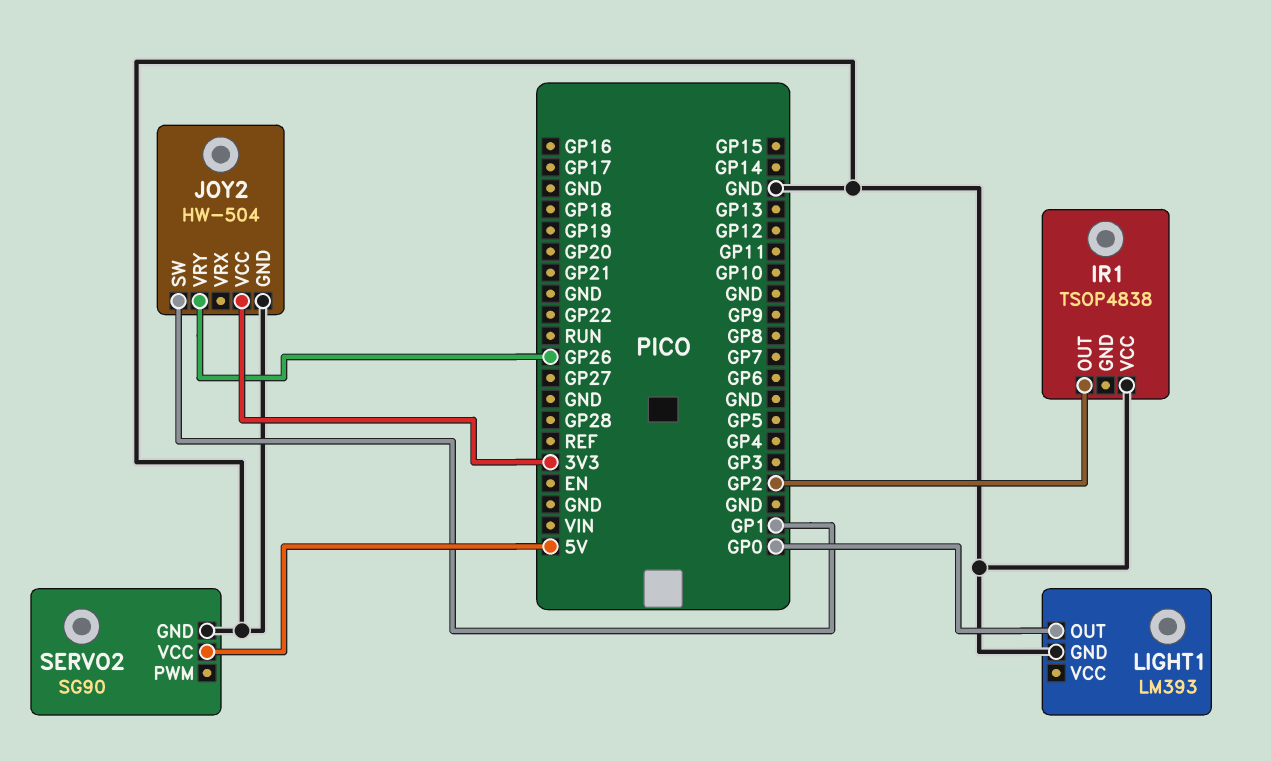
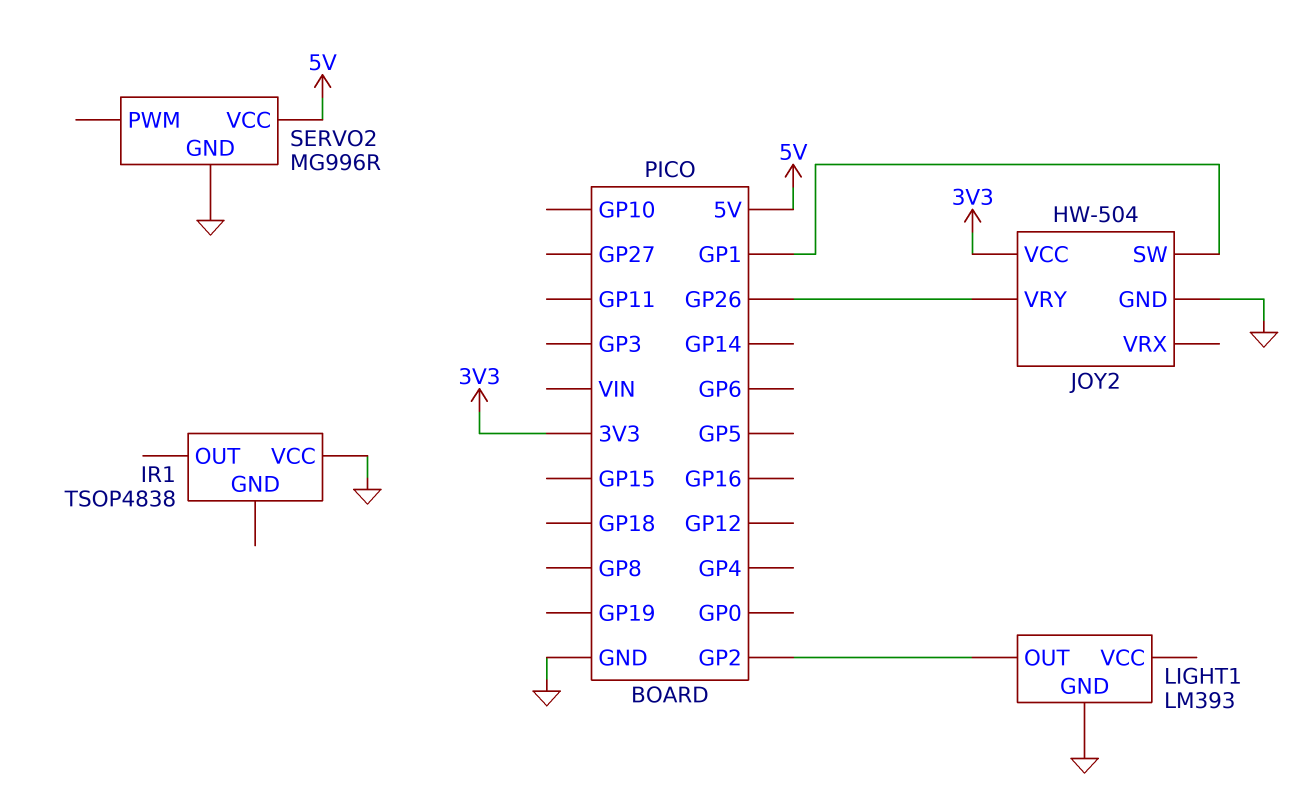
IR1 pin OUT: GP2 -> none
LIGHT1 pin OUT: GP0 -> GP2
SERVO2: SG90 -> MG996R

